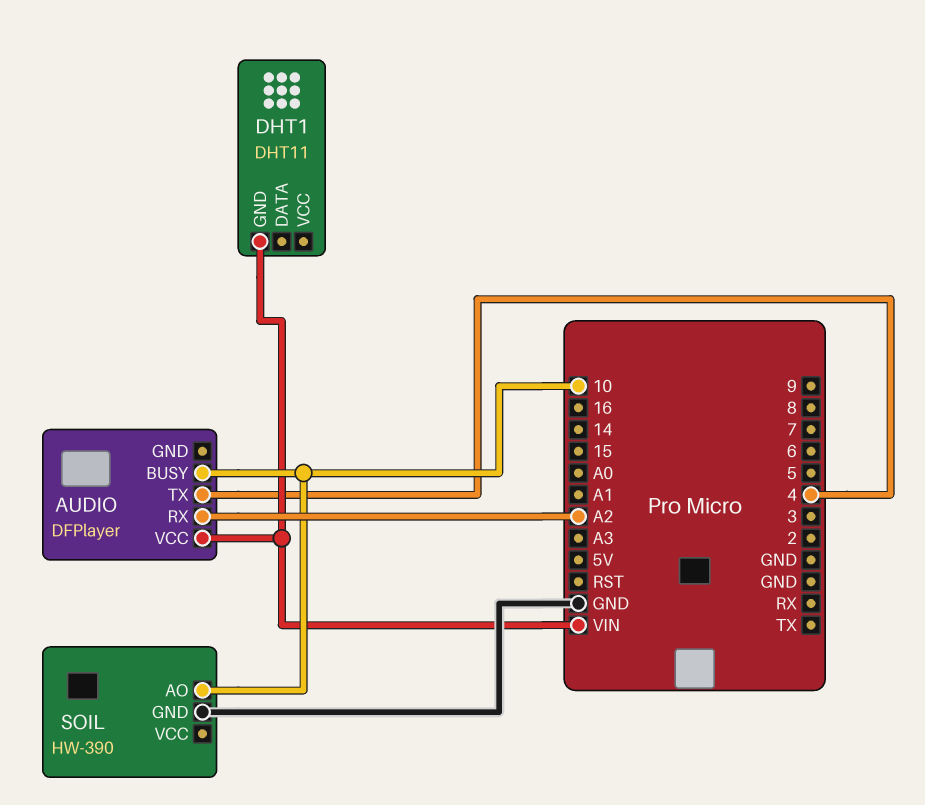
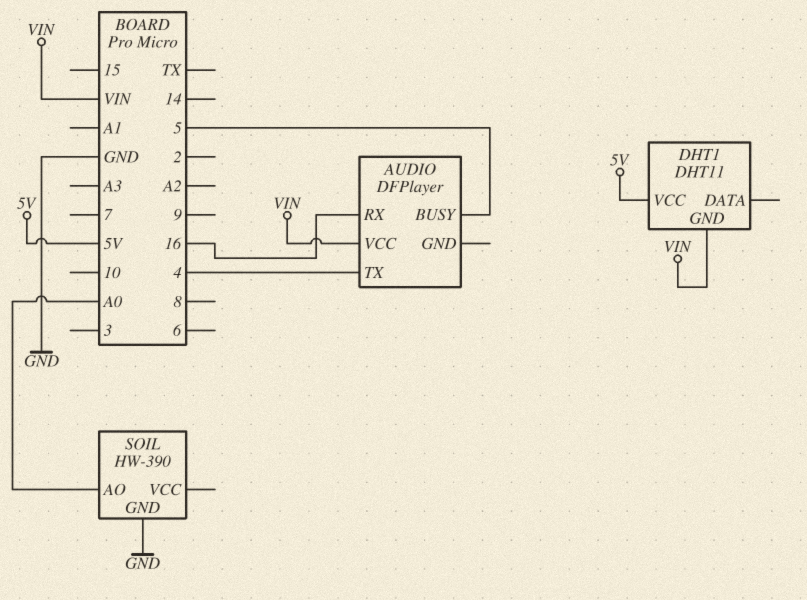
AUDIO pin BUSY: 10 -> 5
AUDIO pin RX: A2 -> 16
DHT1 pin VCC: none -> 5V
SOIL pin AO: 10 -> A0

